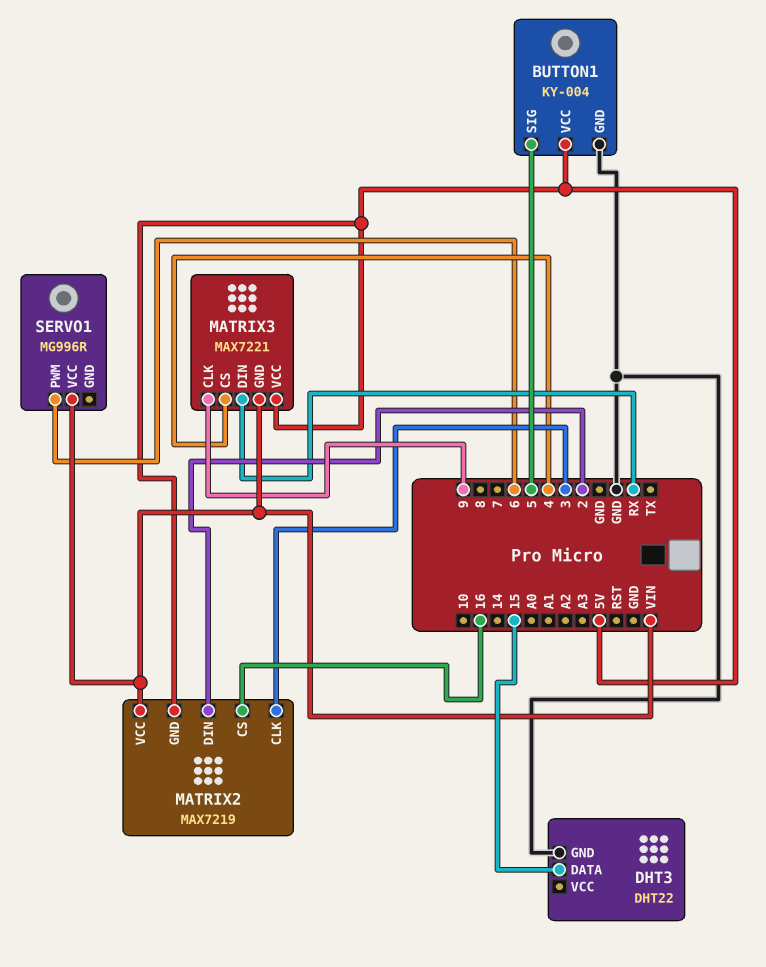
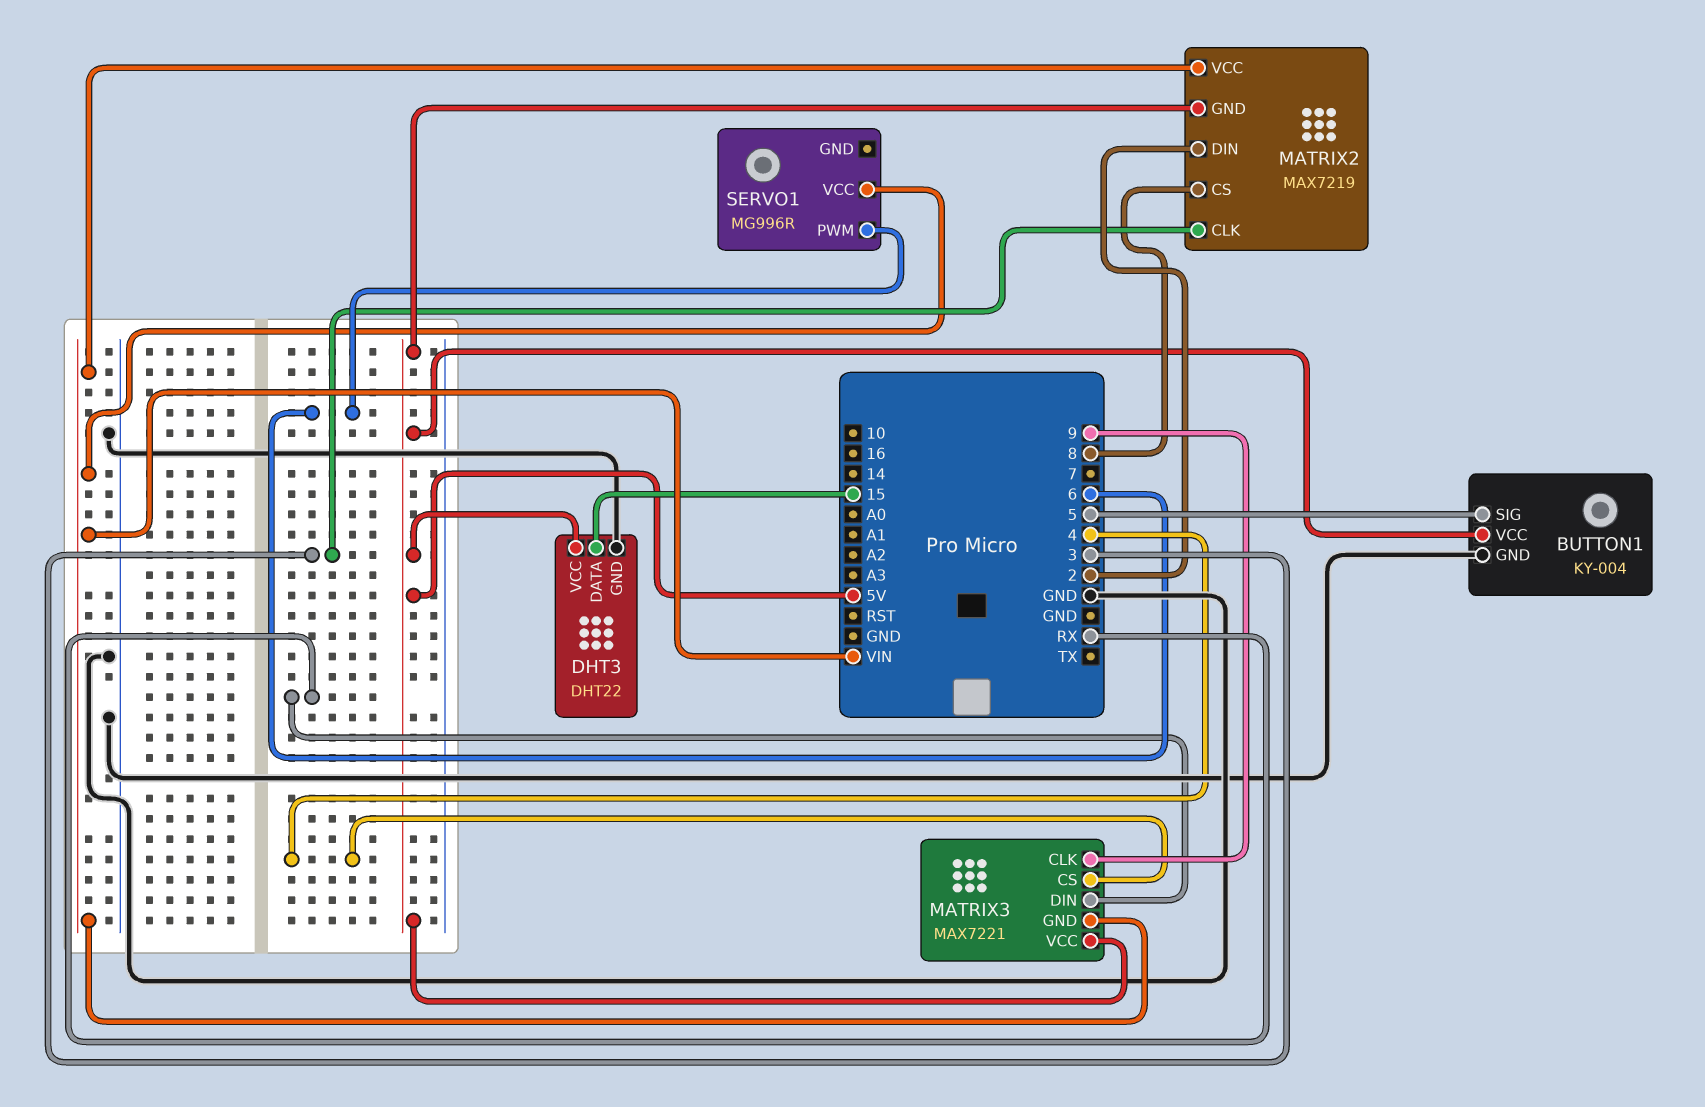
DHT3 pin VCC: none -> 5V
MATRIX2 pin CS: 16 -> 8

